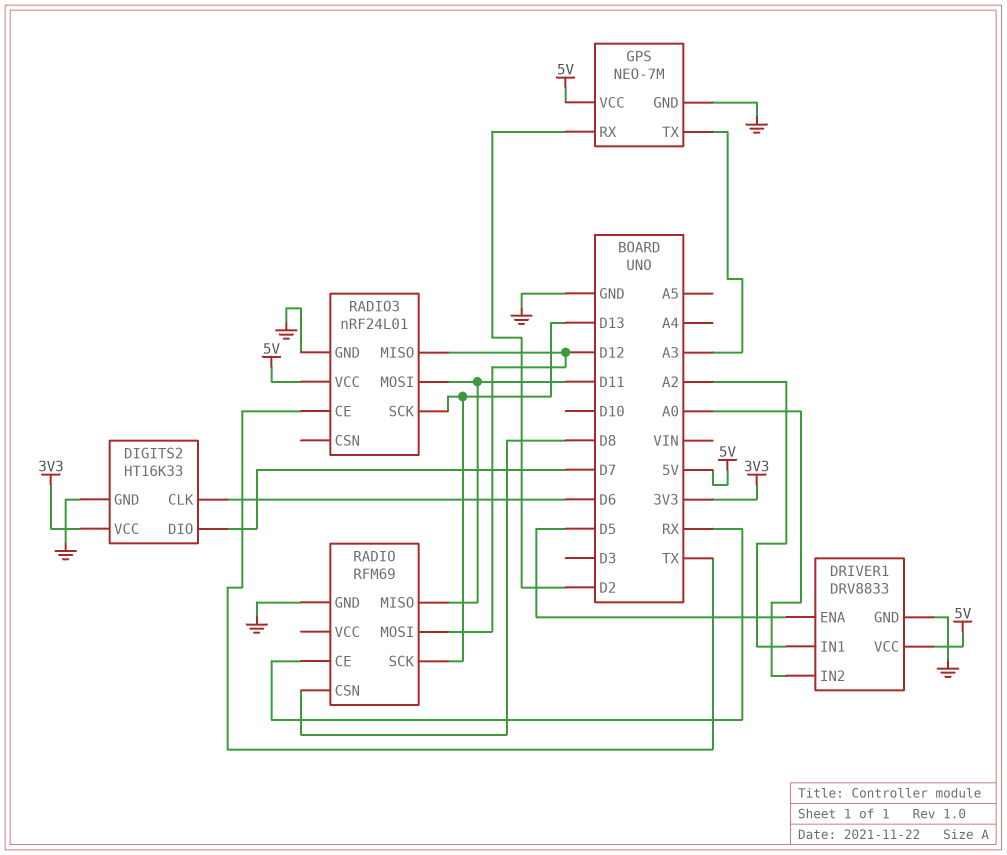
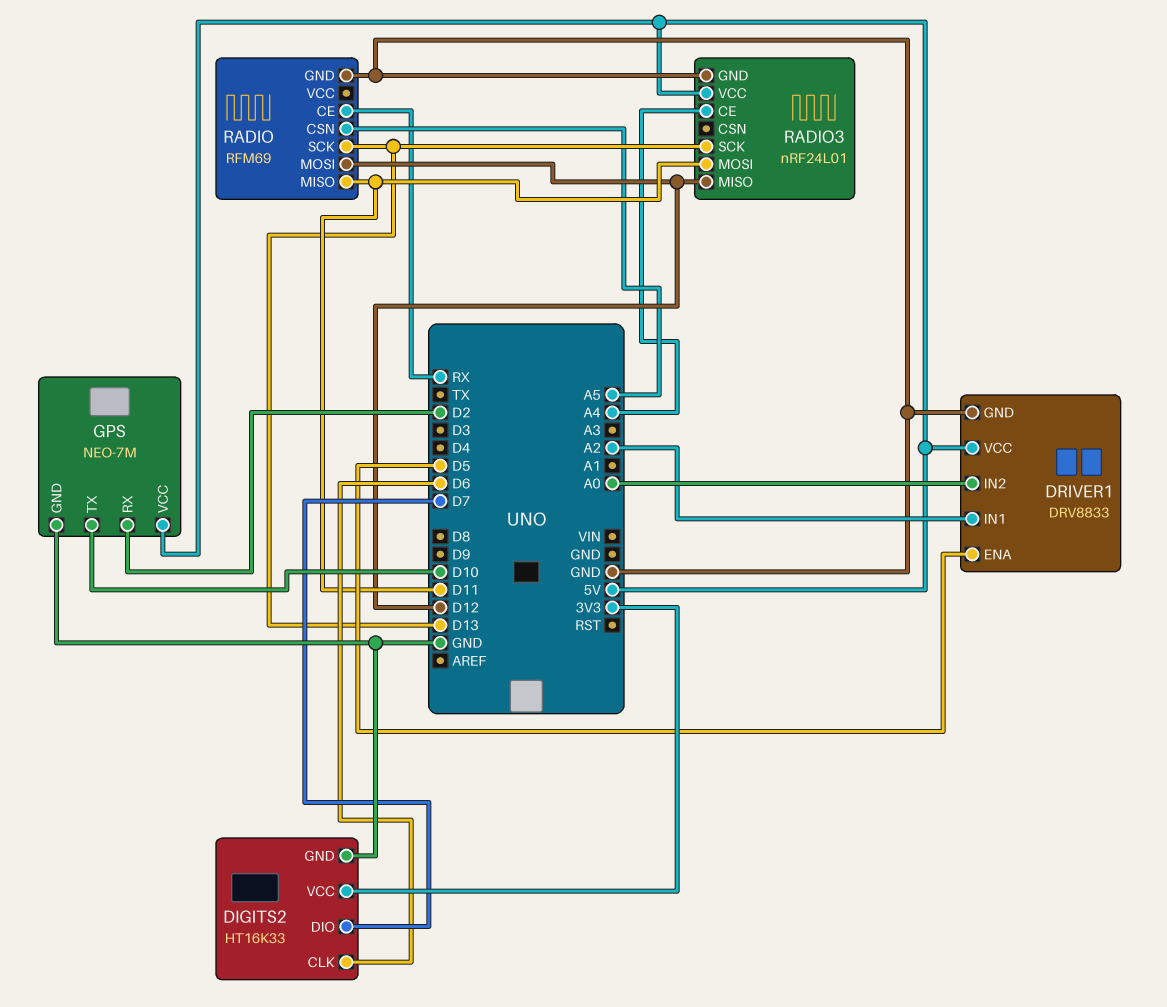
GPS pin TX: A3 -> D10
RADIO pin CSN: D8 -> A5
RADIO3 pin CE: TX -> A4

